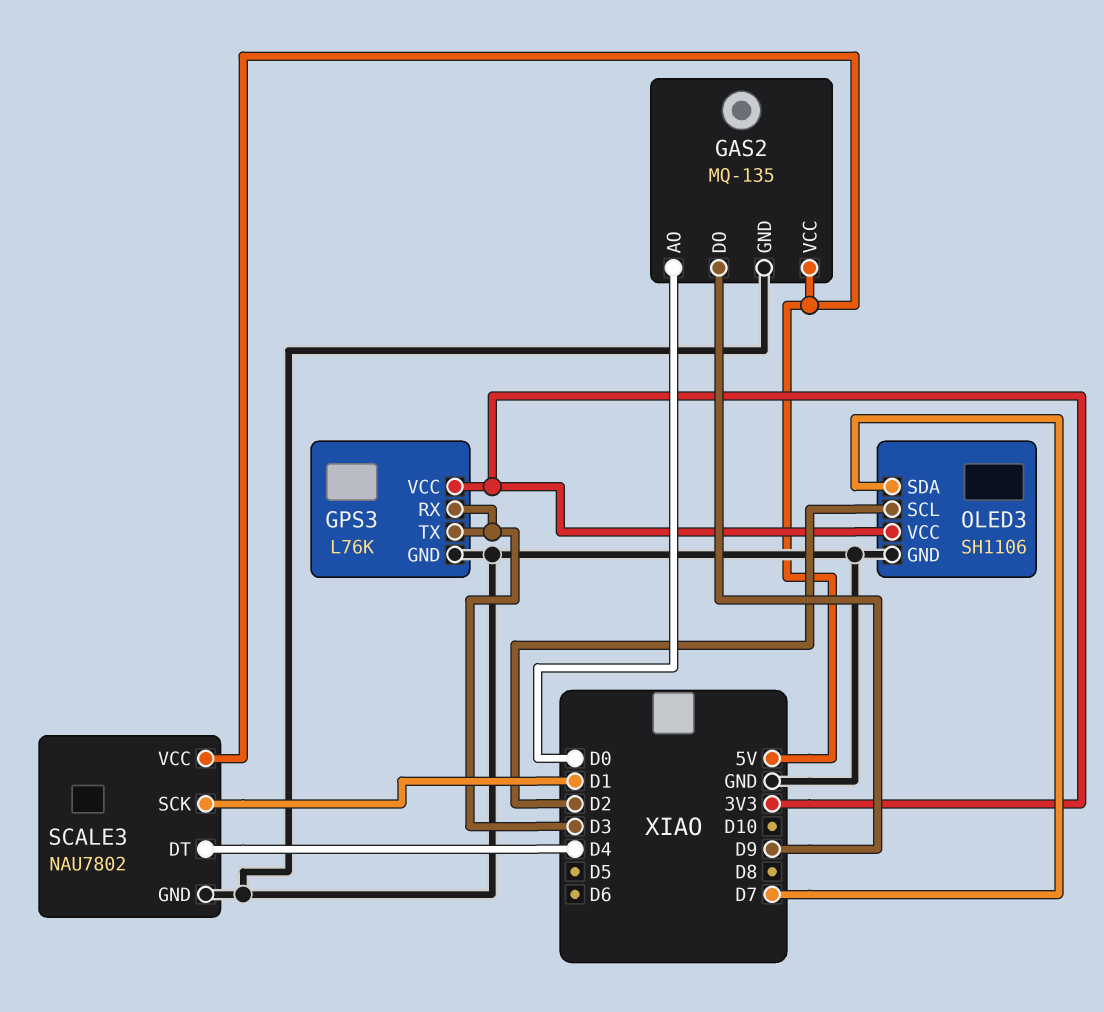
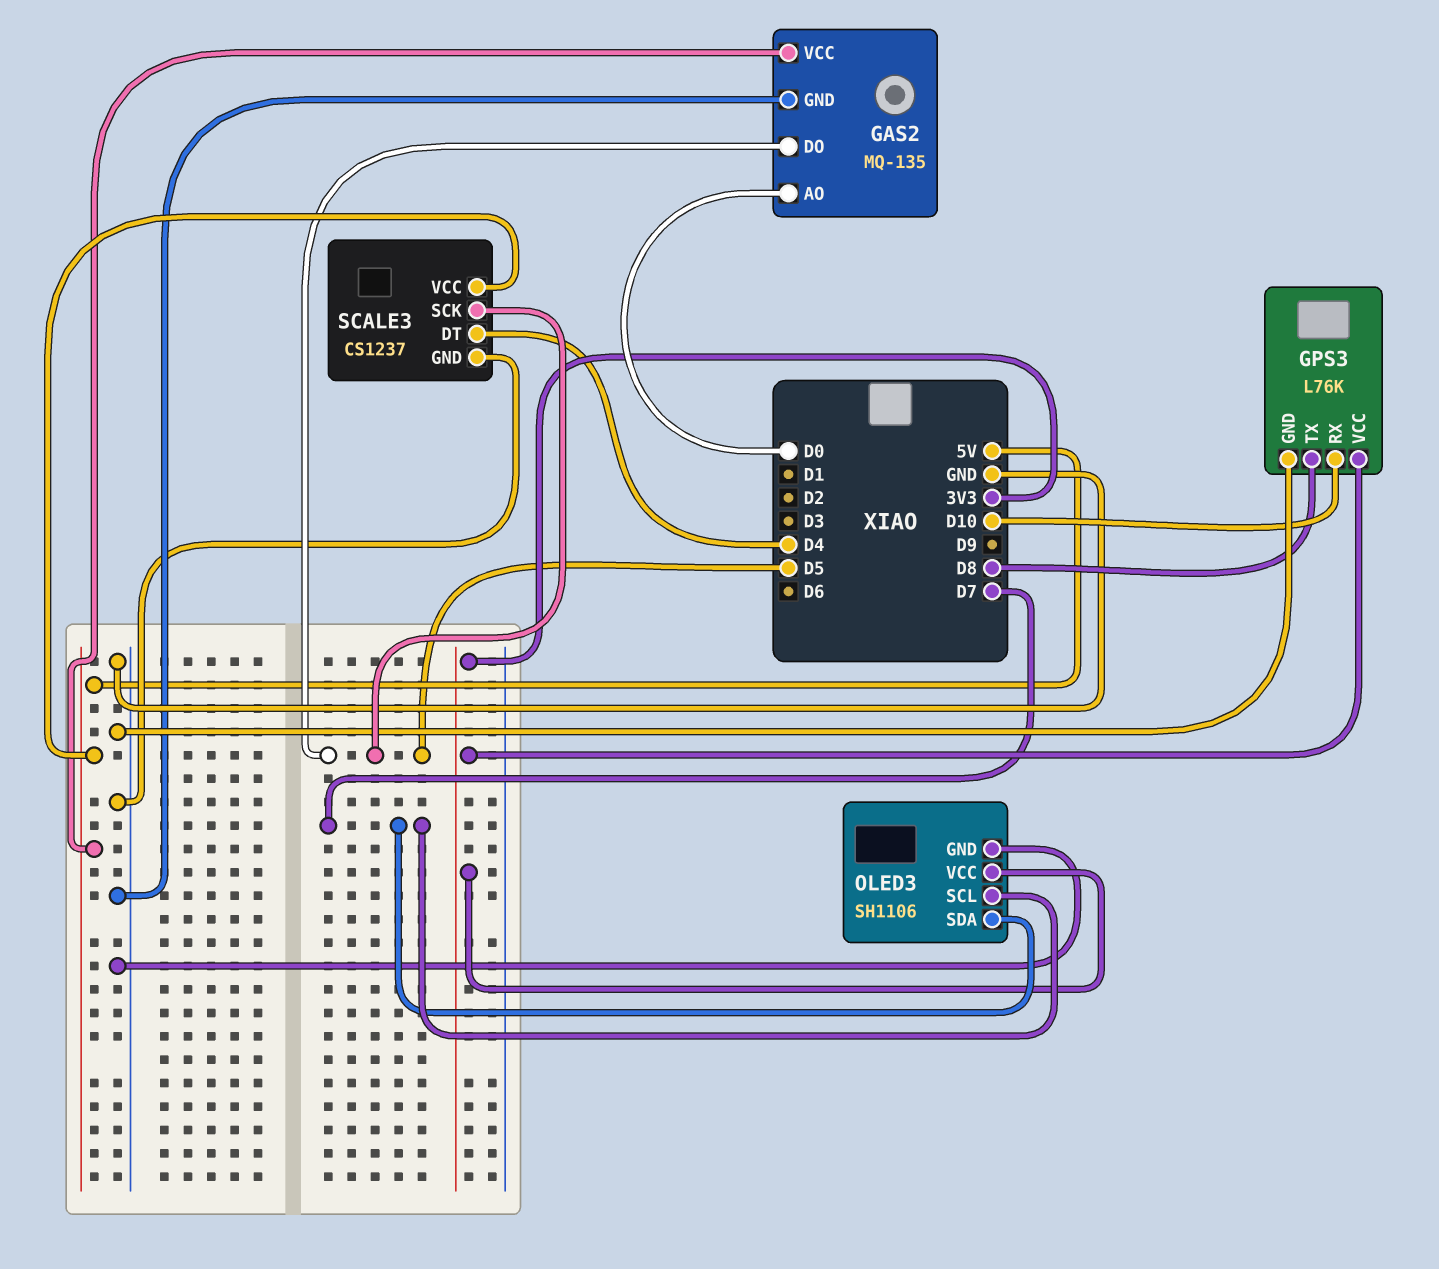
GAS2 pin DO: D9 -> D5
GPS3 pin RX: D3 -> D10
GPS3 pin TX: D3 -> D8
OLED3 pin SCL: D2 -> D7
SCALE3: NAU7802 -> CS1237
SCALE3 pin SCK: D1 -> D5

